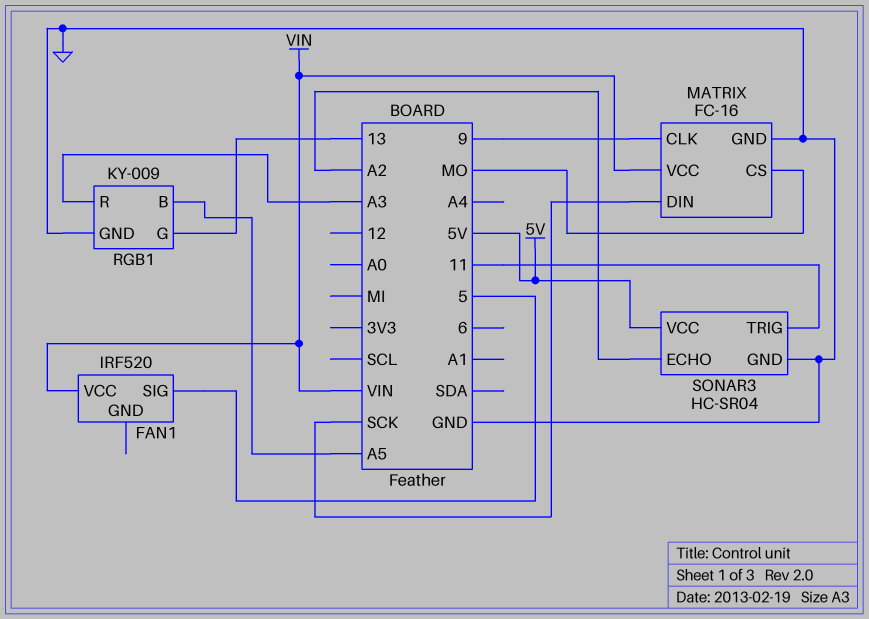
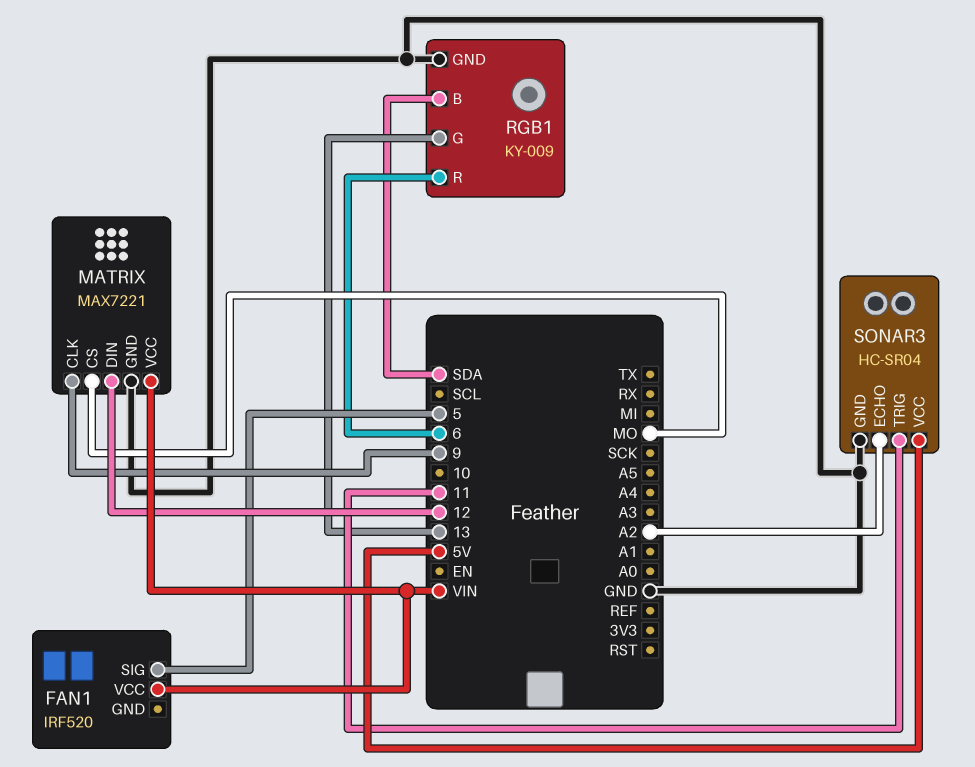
MATRIX: FC-16 -> MAX7221
MATRIX pin DIN: SCK -> 12
RGB1 pin B: A5 -> SDA
RGB1 pin R: A3 -> 6

